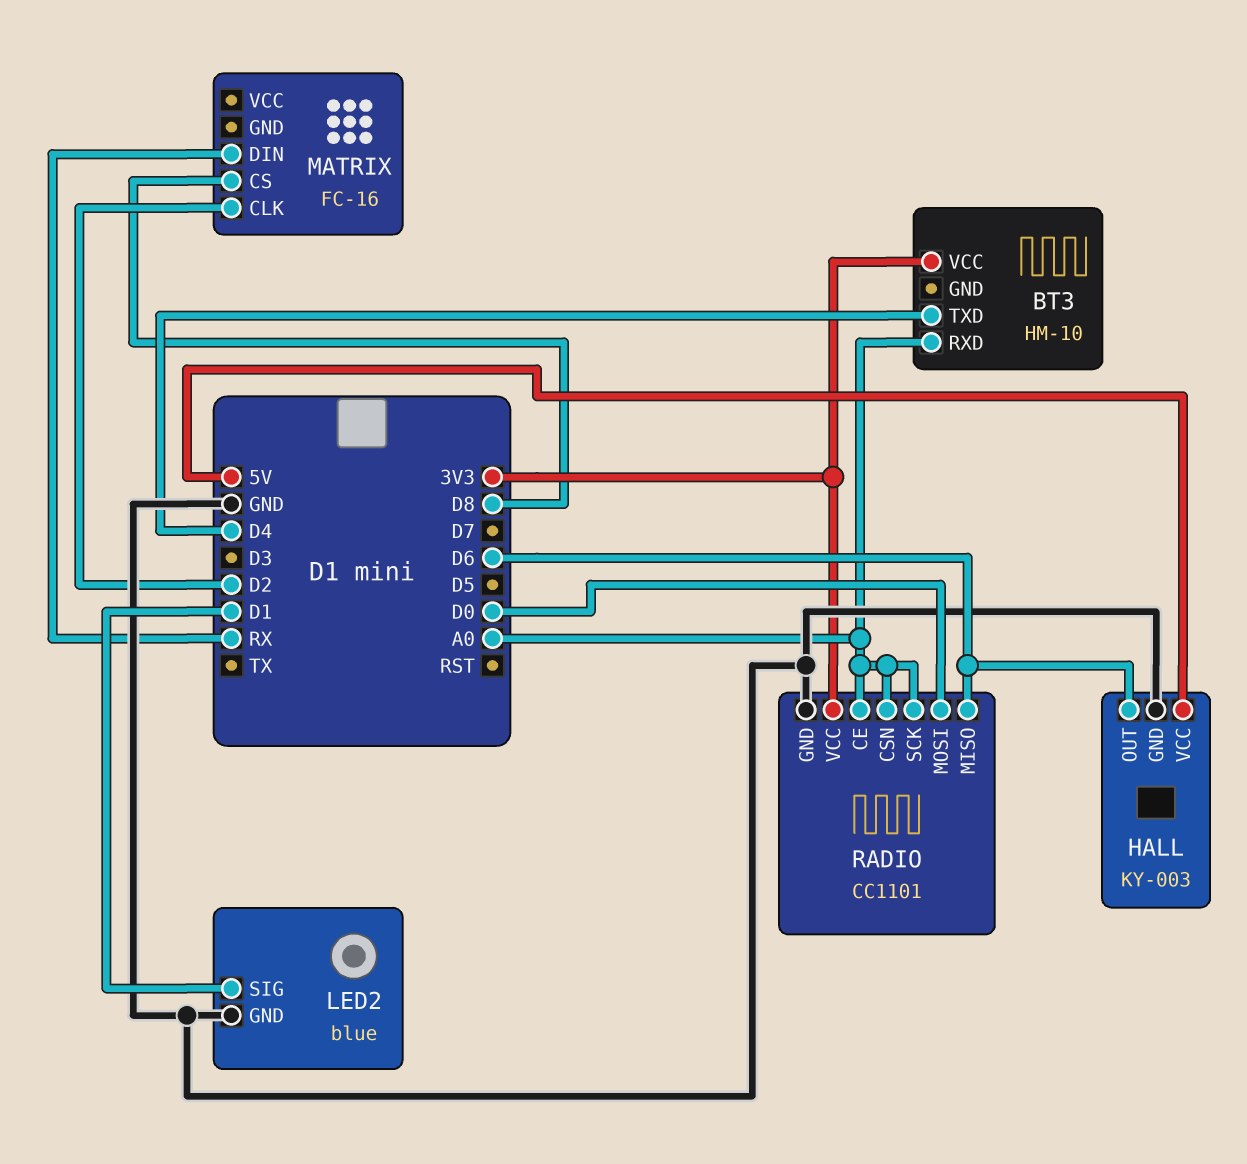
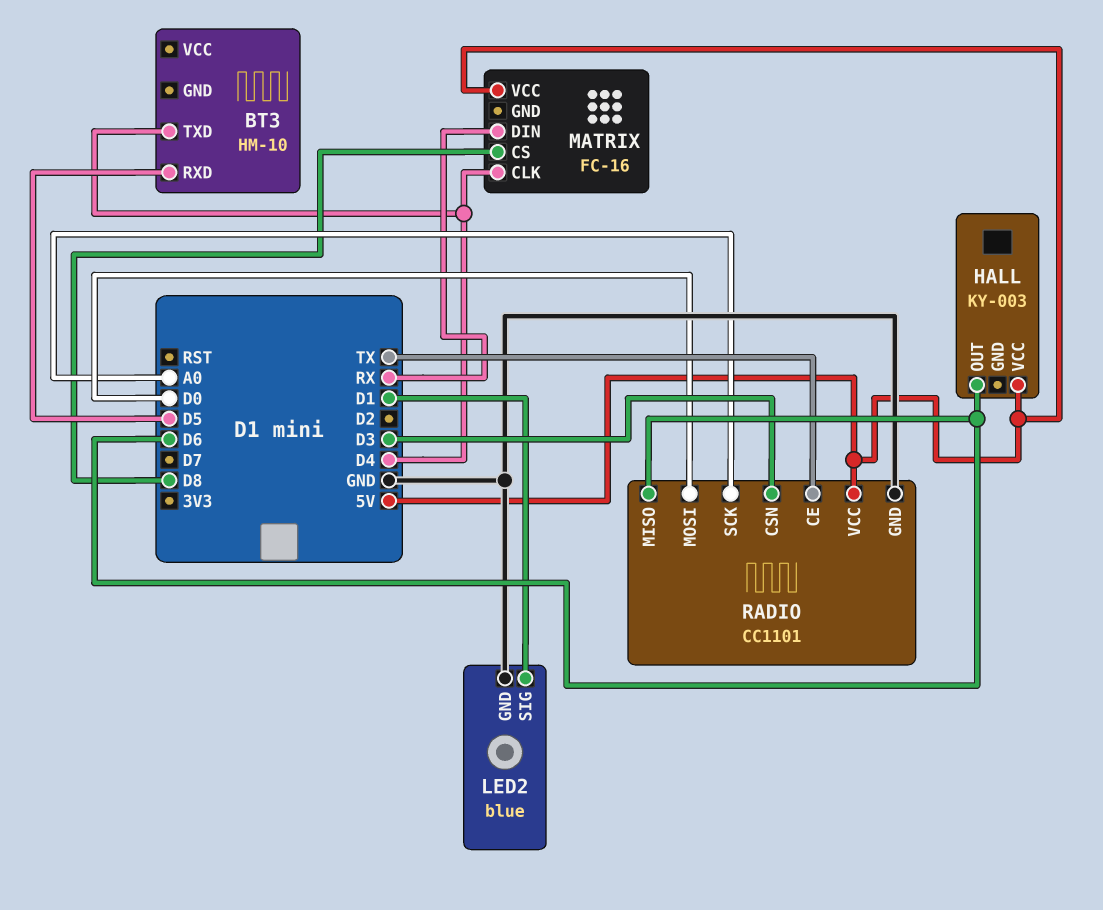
BT3 pin RXD: A0 -> D5
BT3 pin VCC: 3V3 -> none
HALL pin GND: GND -> none
MATRIX pin CLK: D2 -> D4
MATRIX pin VCC: none -> 5V
RADIO pin CE: A0 -> TX
RADIO pin CSN: A0 -> D3
RADIO pin VCC: 3V3 -> 5V

